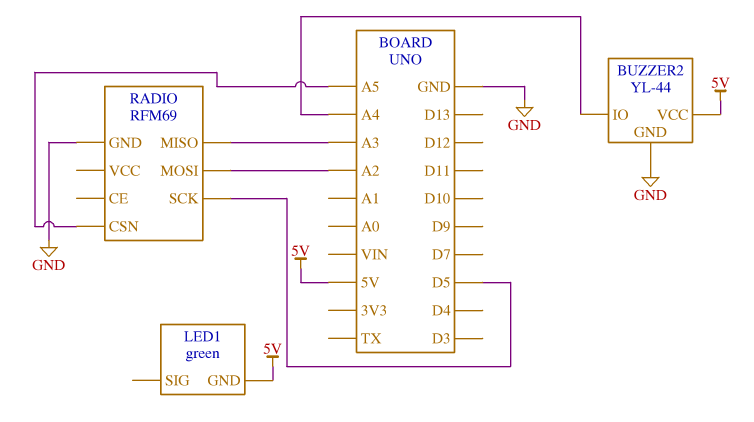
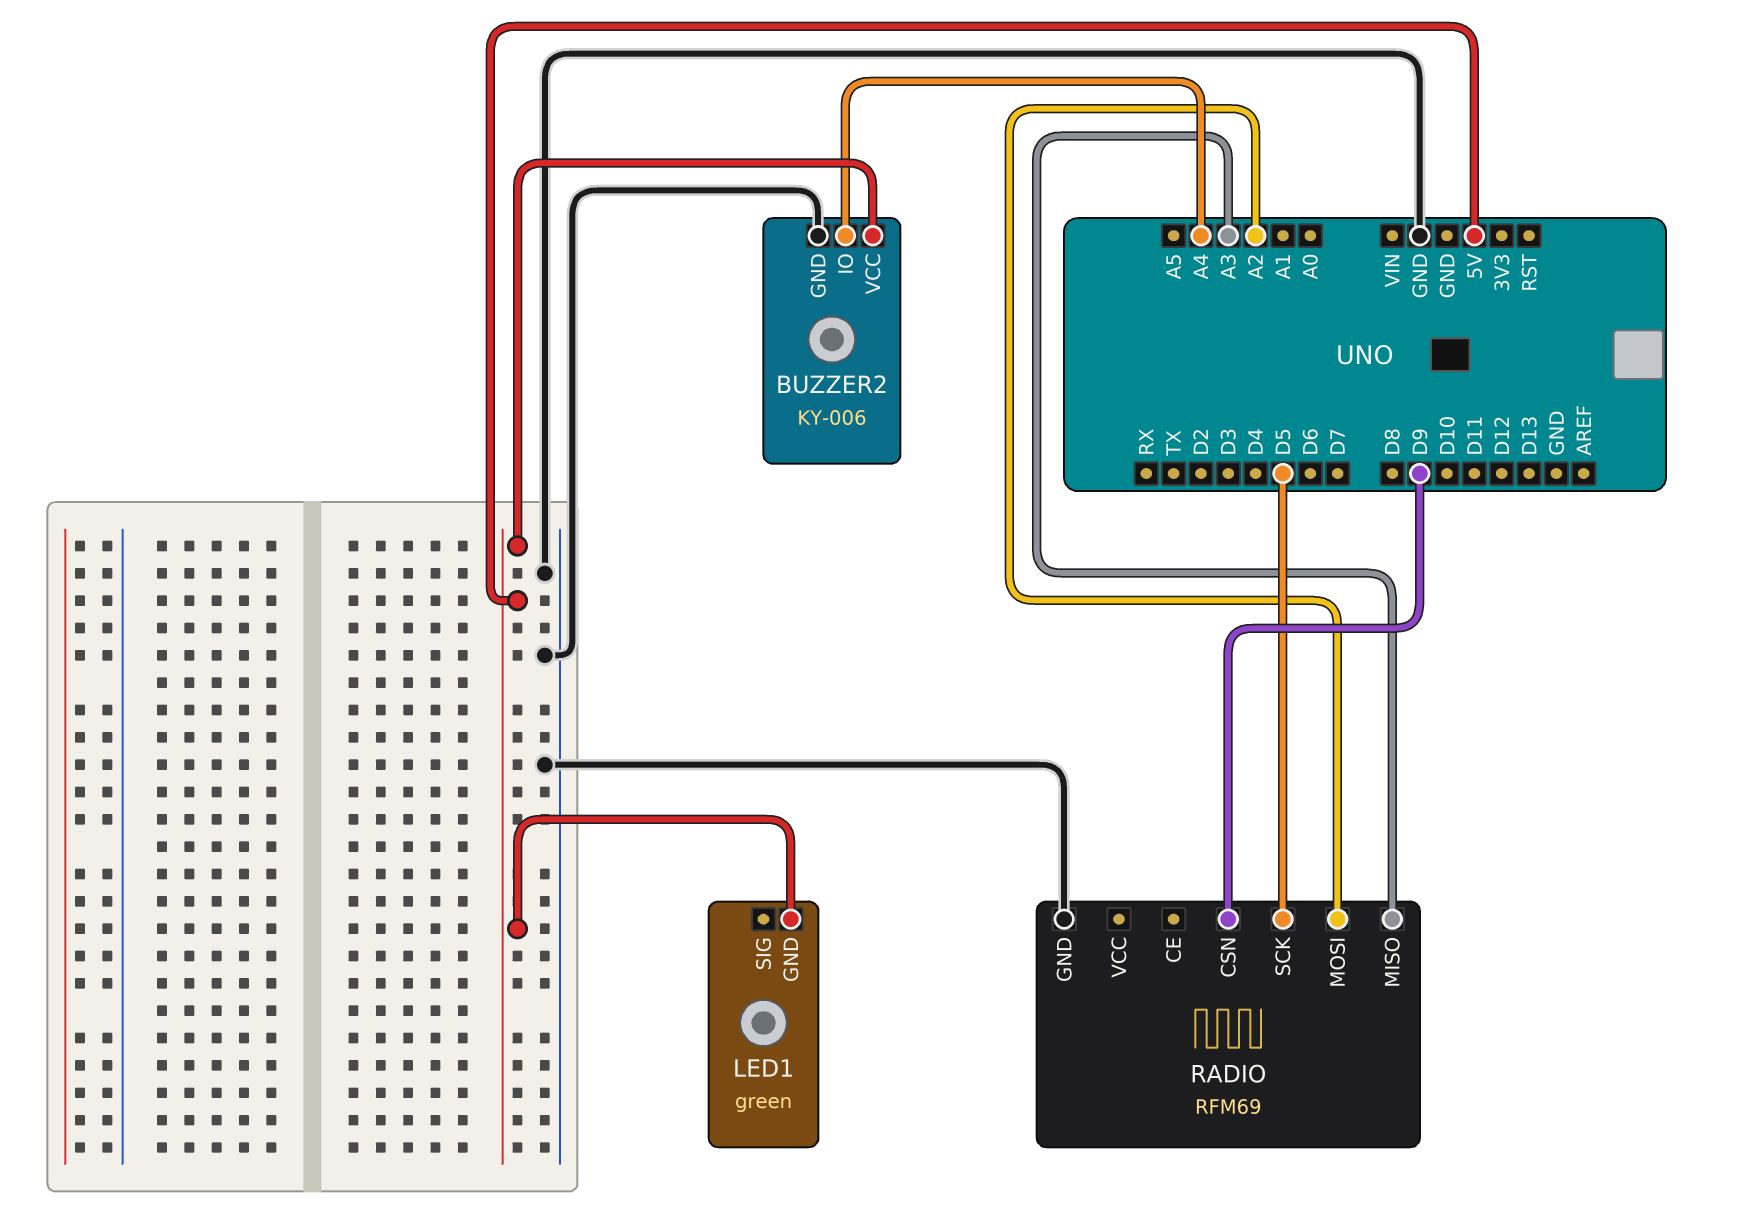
BUZZER2: YL-44 -> KY-006
RADIO pin CSN: A5 -> D9

